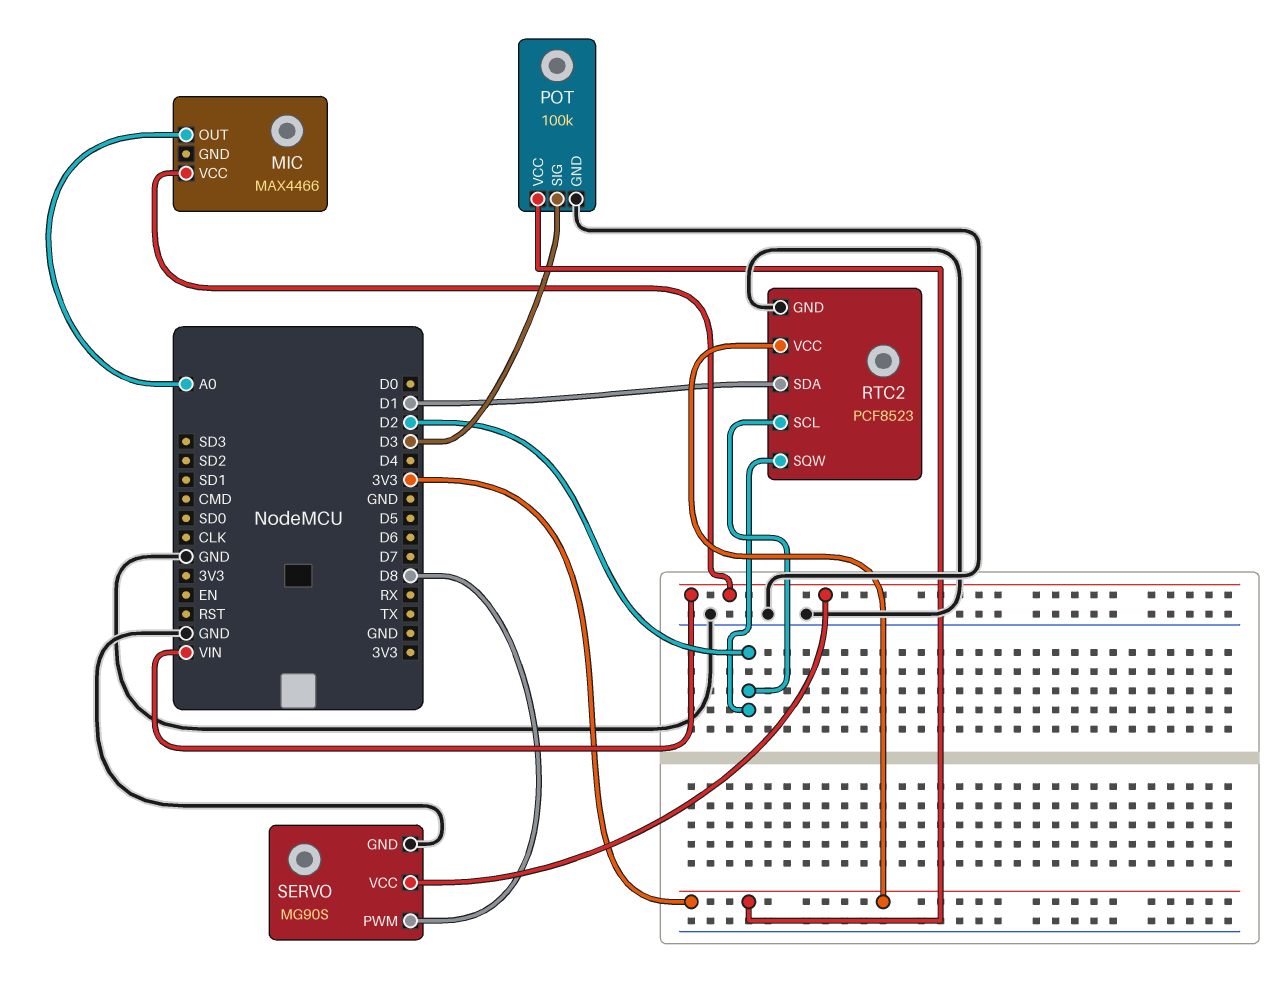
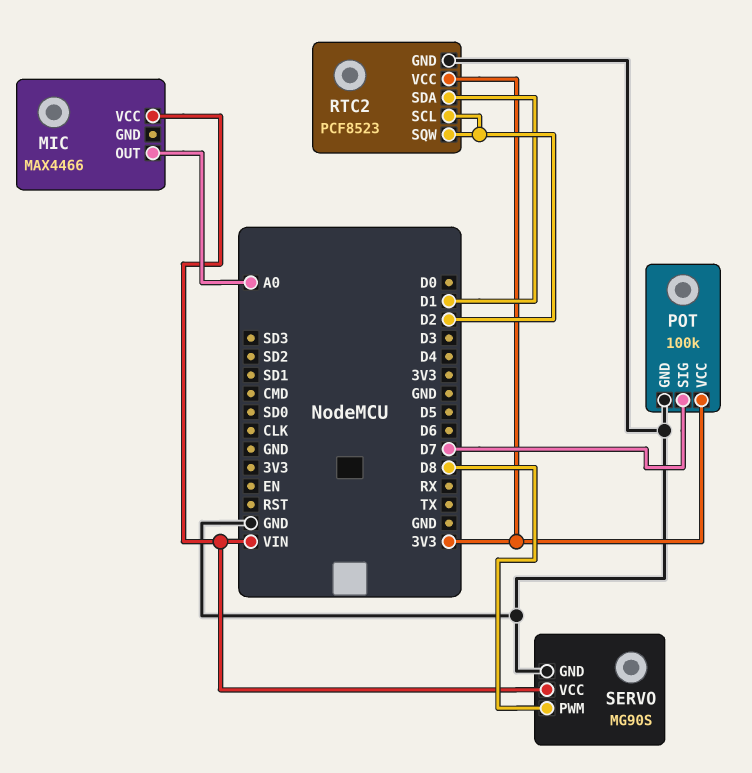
POT pin SIG: D3 -> D7

